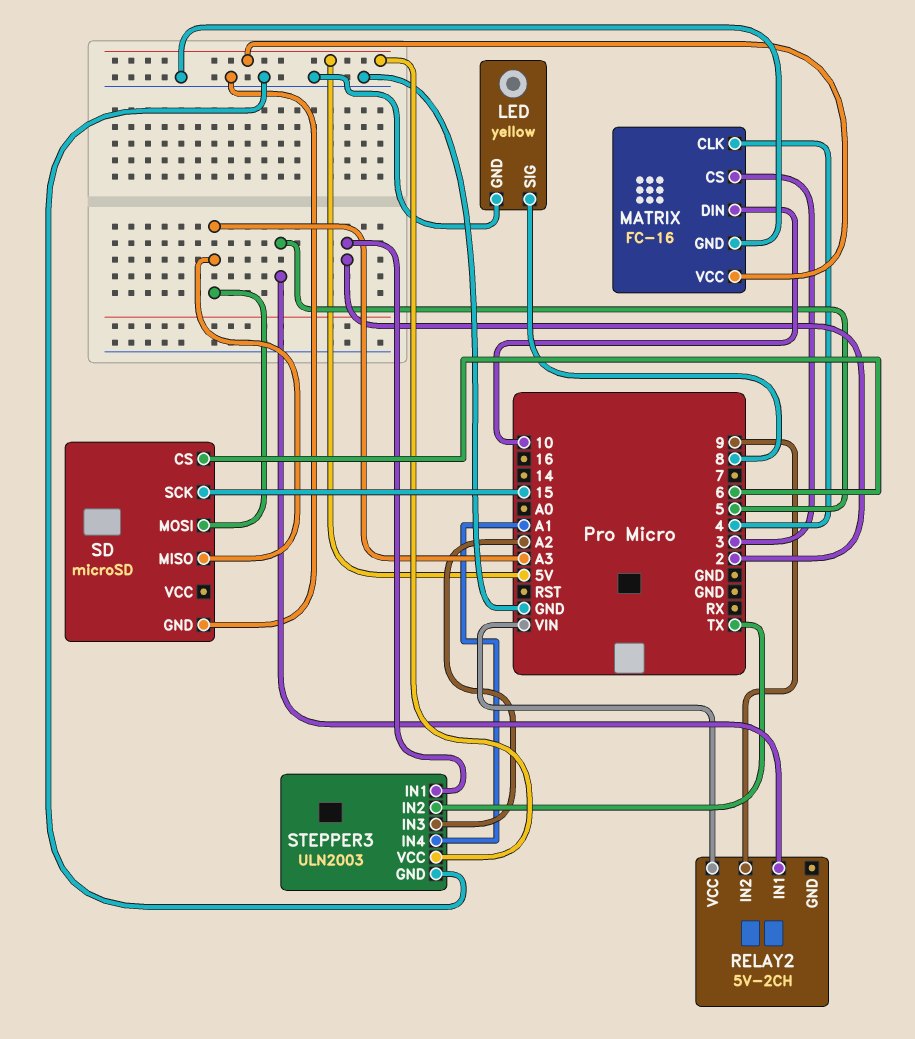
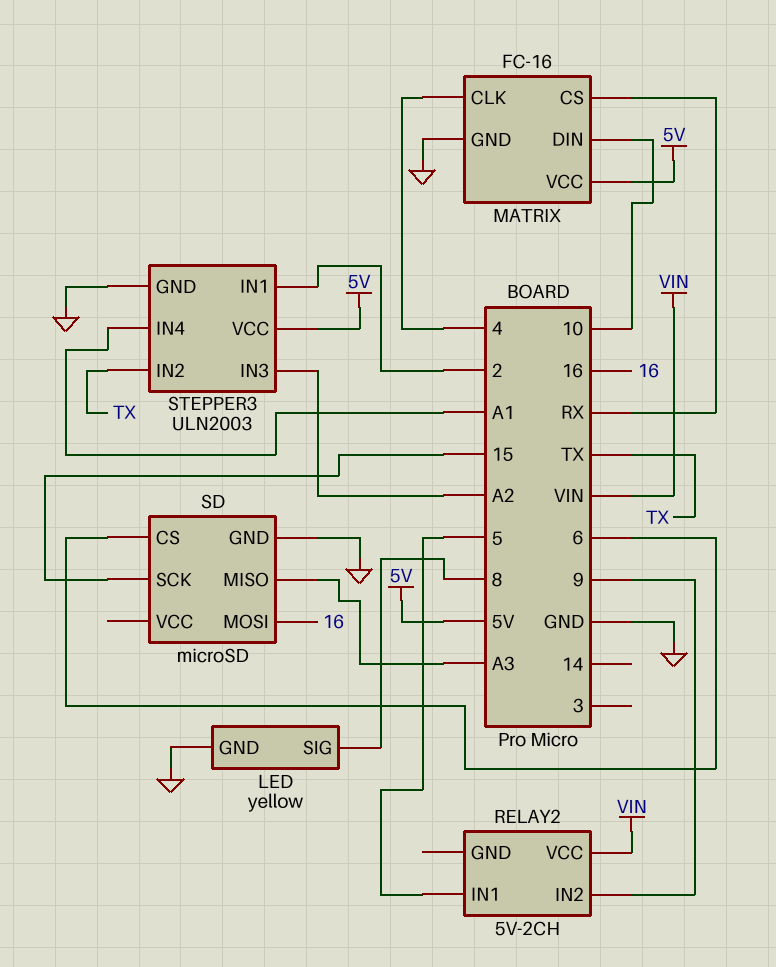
MATRIX pin CS: 3 -> RX
SD pin MOSI: A3 -> 16

